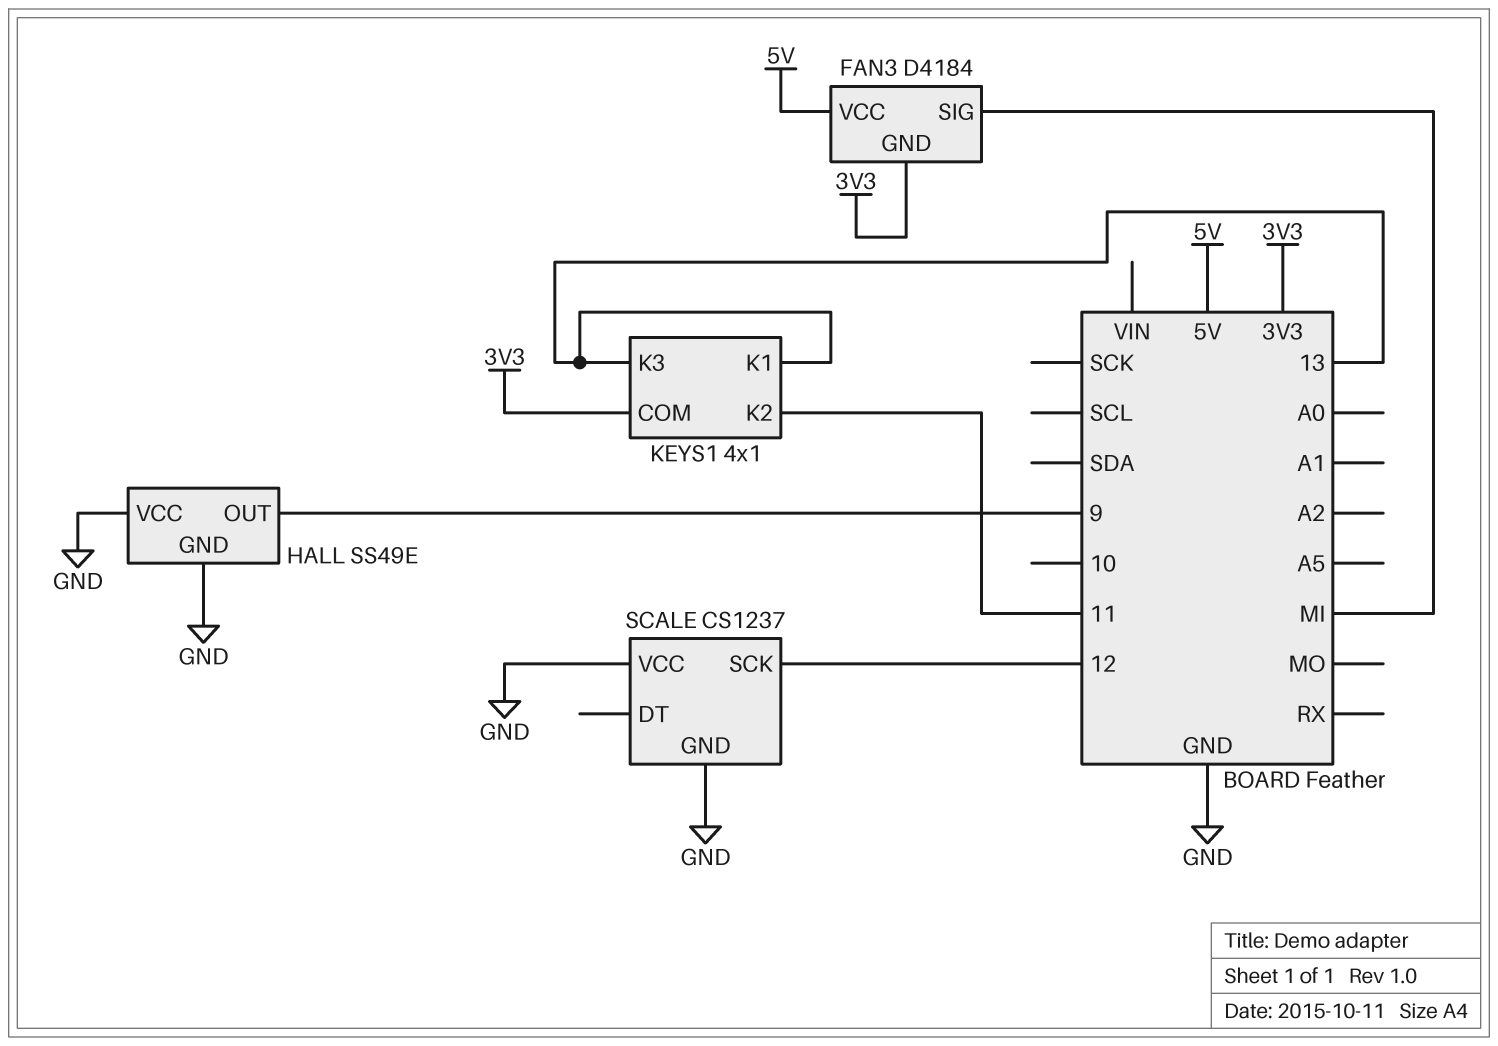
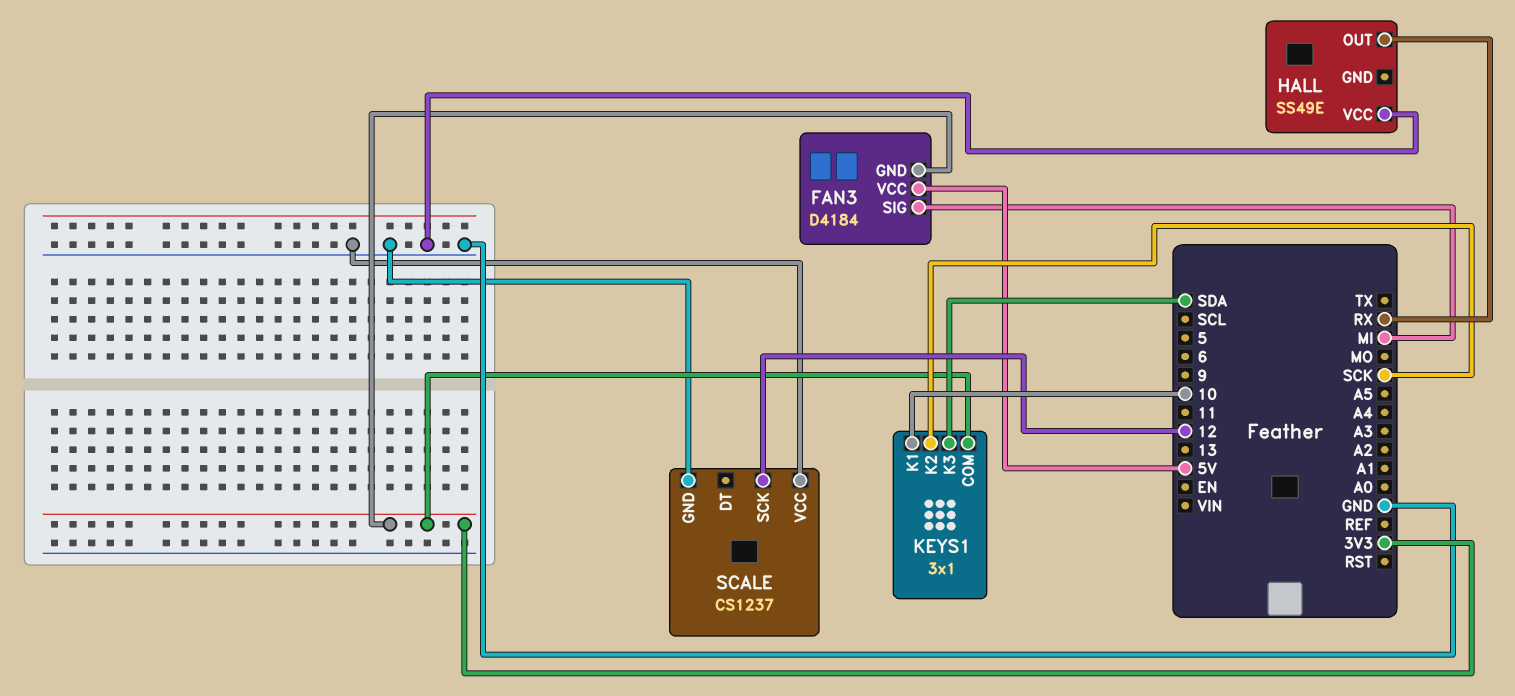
HALL pin GND: GND -> none
HALL pin OUT: 9 -> RX
KEYS1: 4x1 -> 3x1
KEYS1 pin K1: 13 -> 10
KEYS1 pin K2: 11 -> SCK
KEYS1 pin K3: 13 -> SDA

